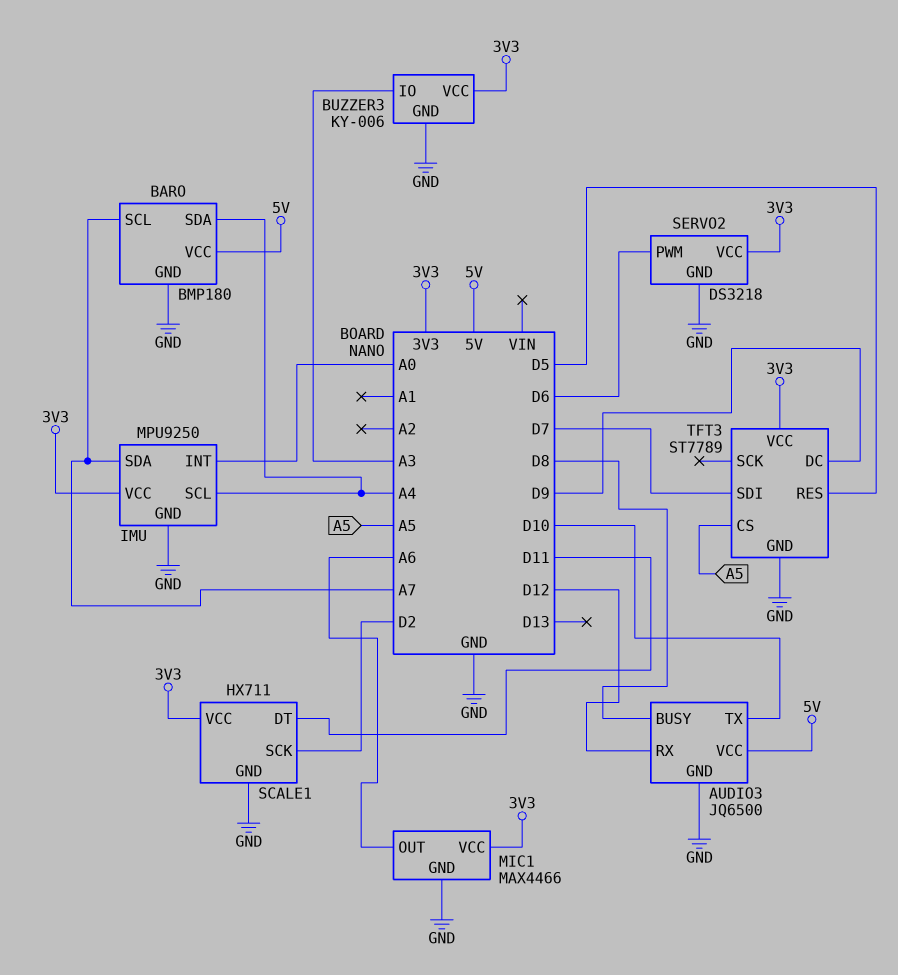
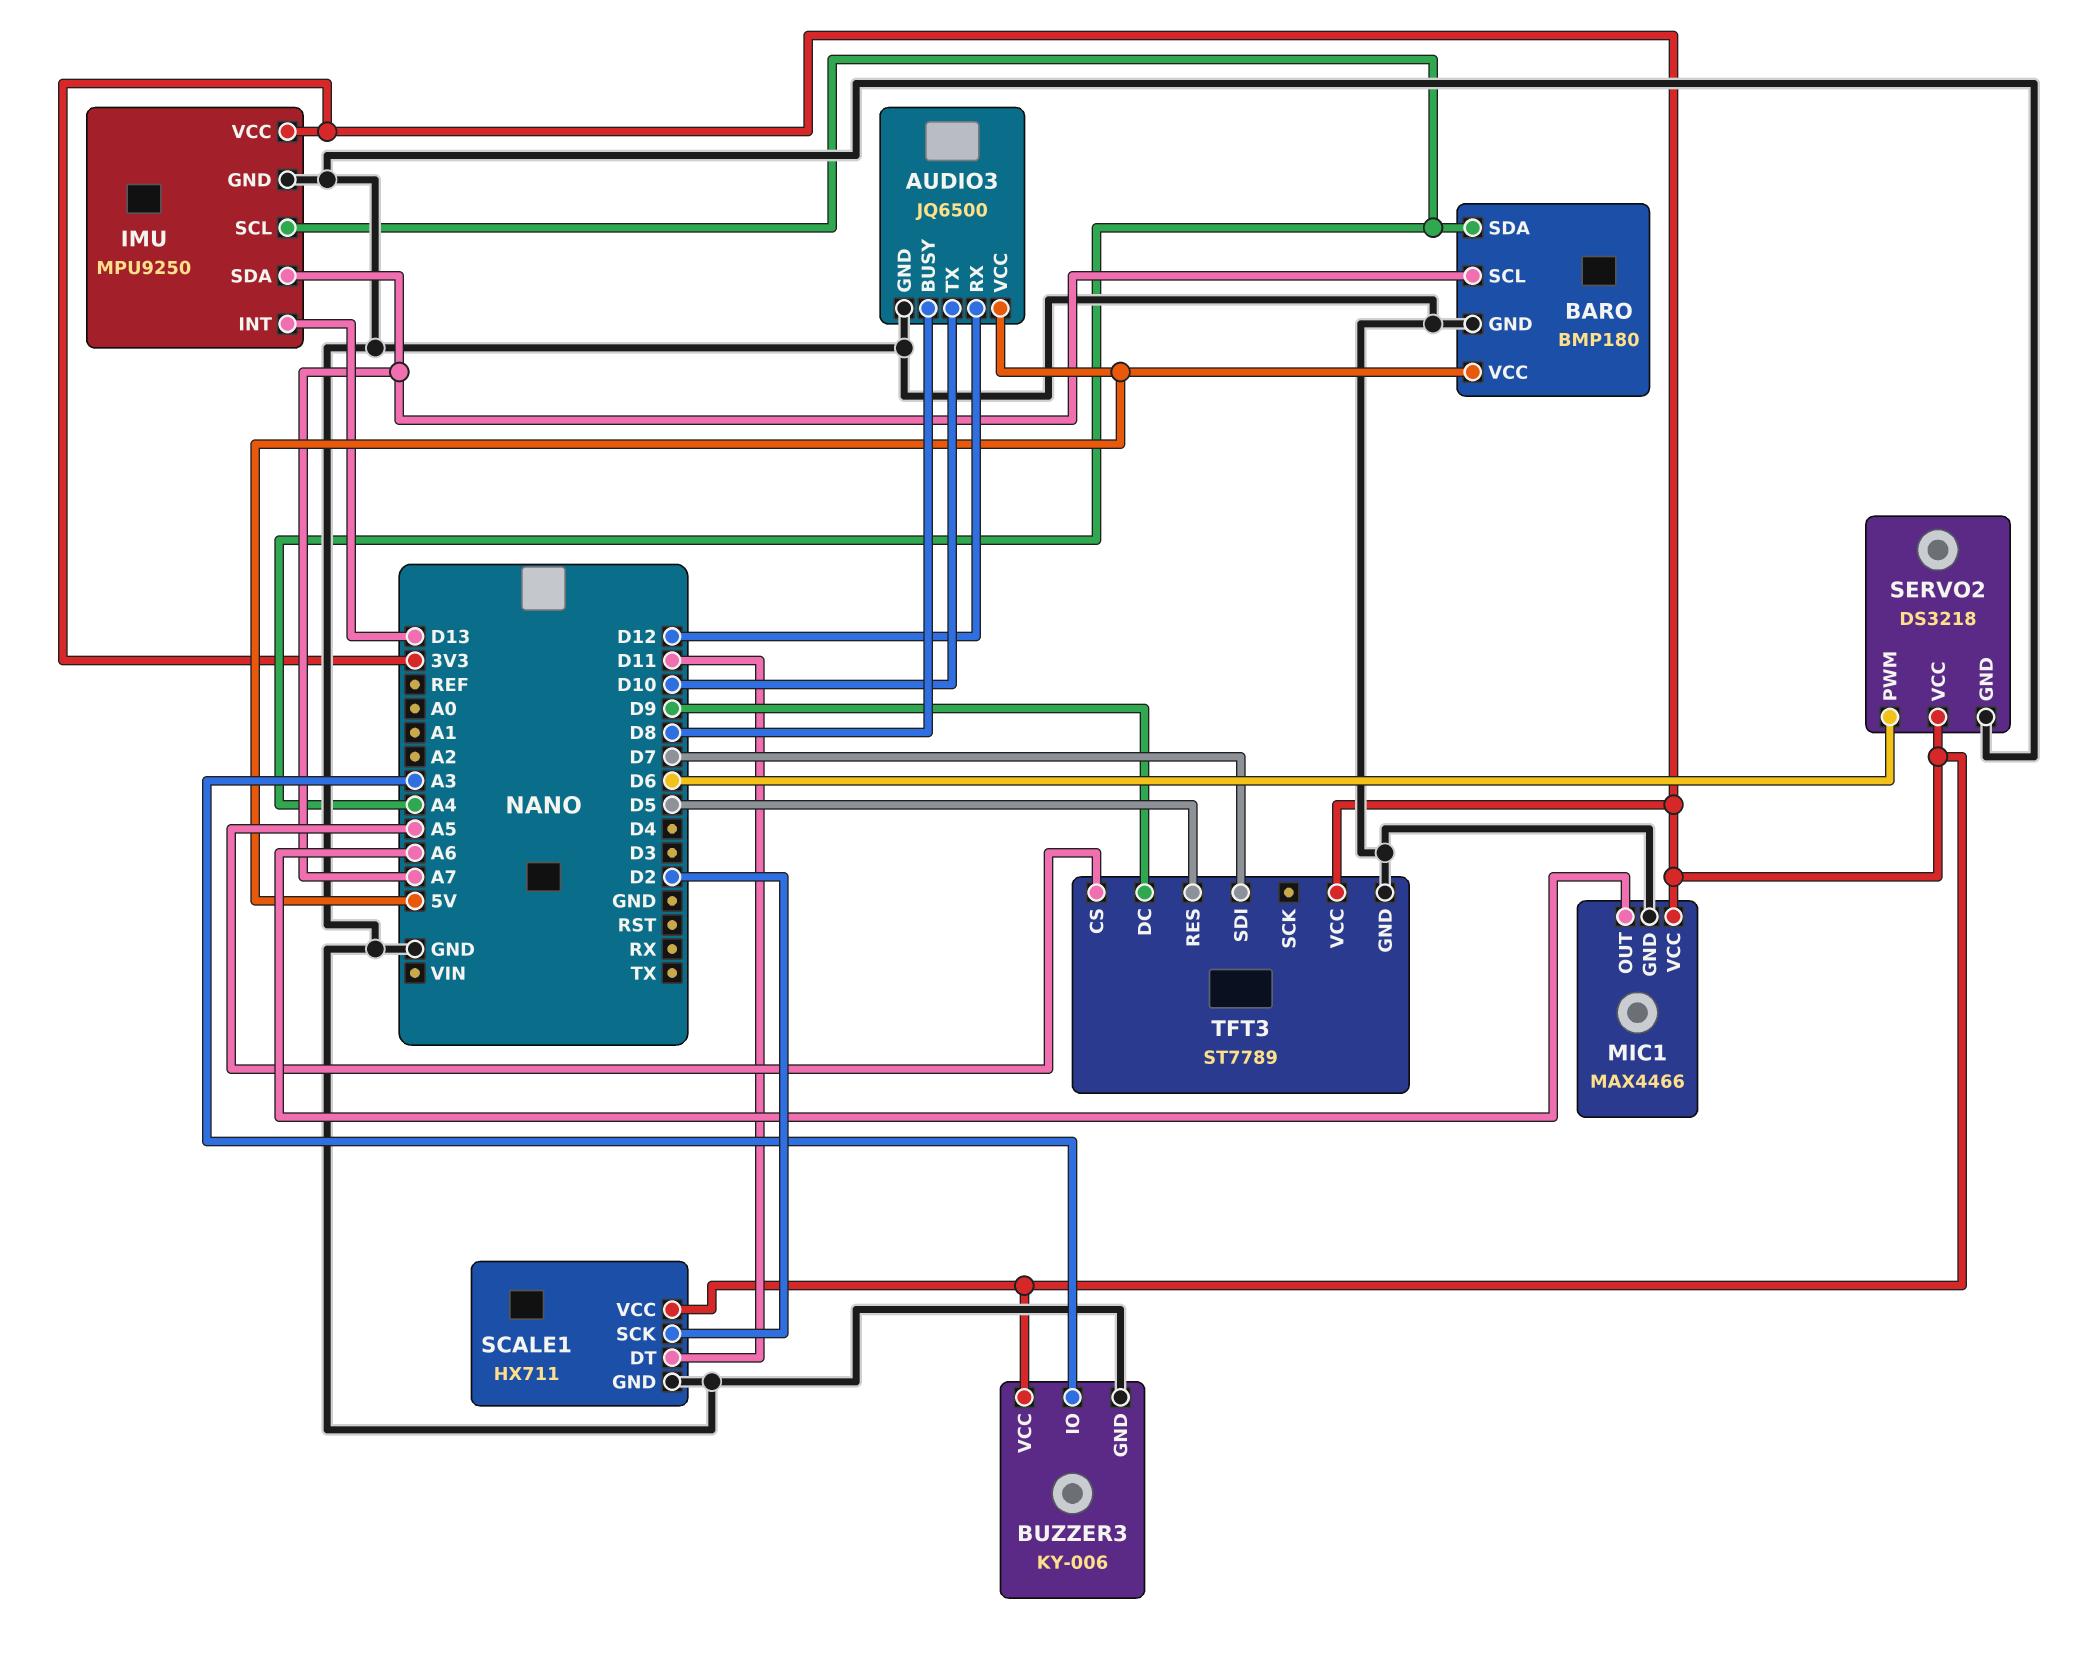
IMU pin INT: A0 -> D13

